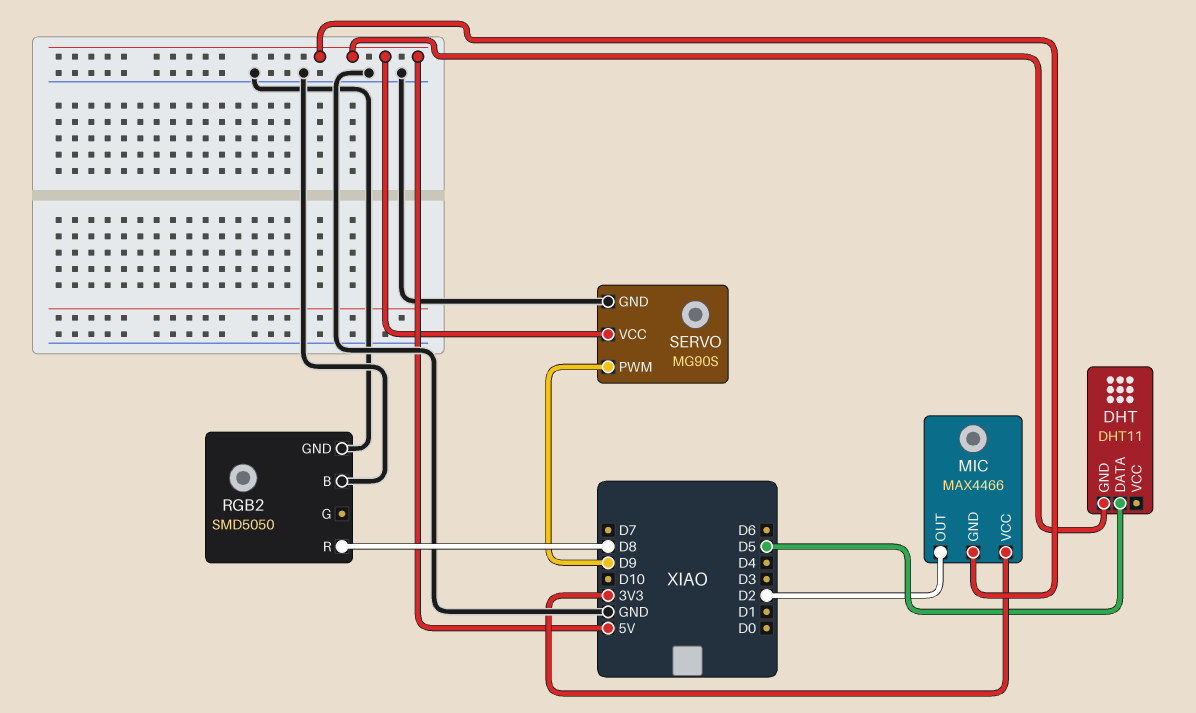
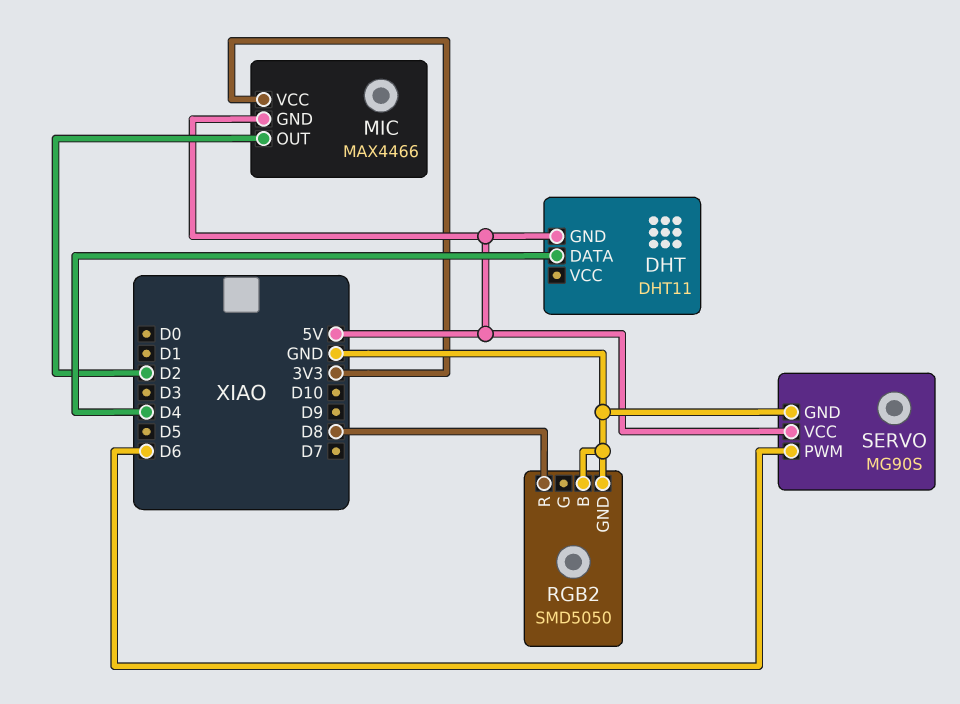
DHT pin DATA: D5 -> D4
SERVO pin PWM: D9 -> D6

